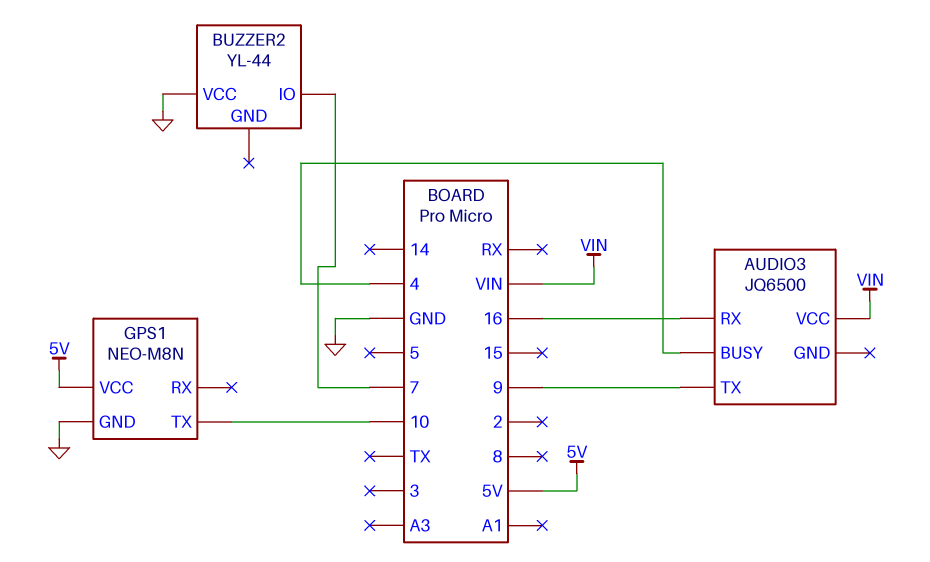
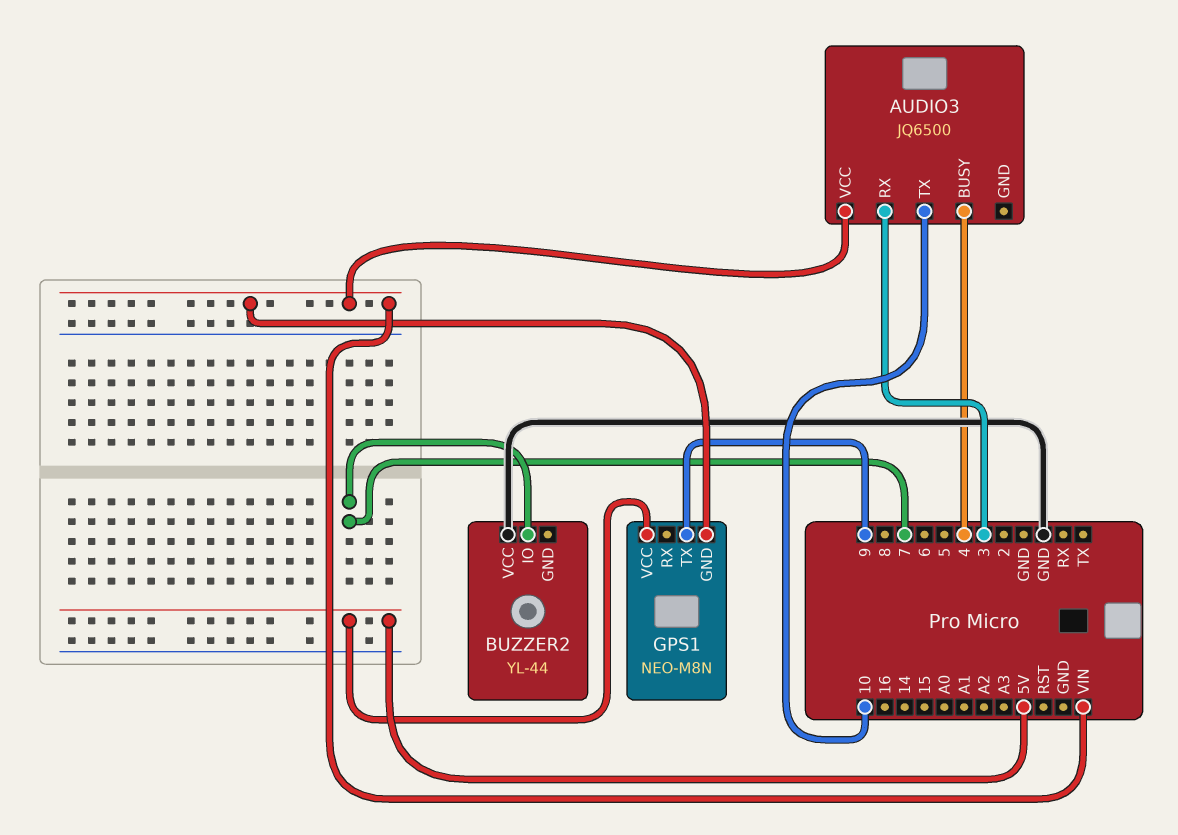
AUDIO3 pin RX: 16 -> 3
AUDIO3 pin TX: 9 -> 10
GPS1 pin GND: GND -> VIN
GPS1 pin TX: 10 -> 9

